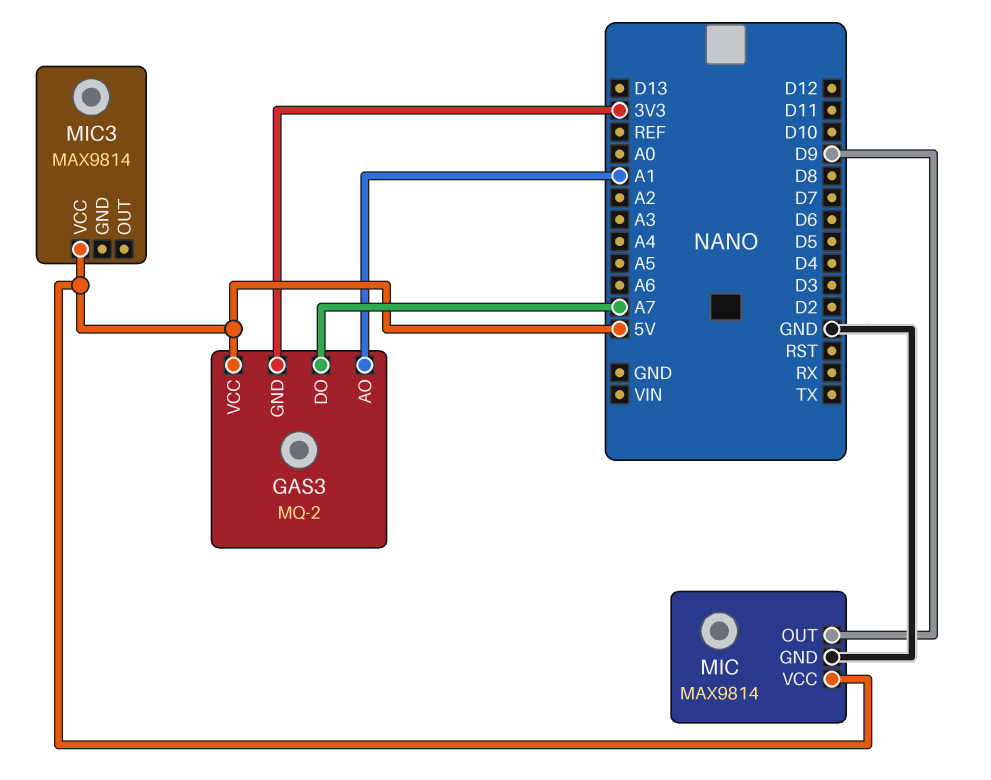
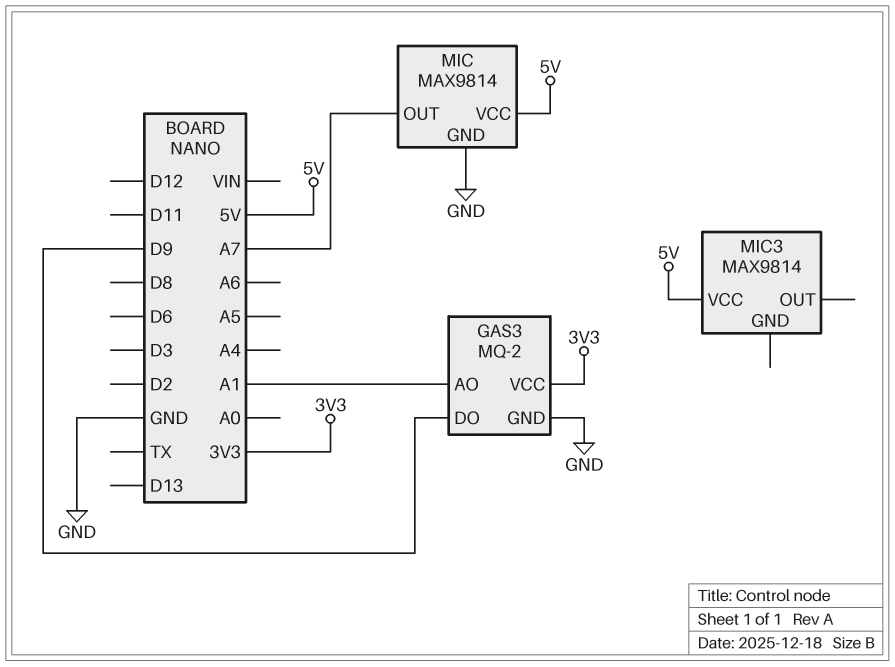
GAS3 pin DO: A7 -> D9
GAS3 pin GND: 3V3 -> GND
GAS3 pin VCC: 5V -> 3V3
MIC pin OUT: D9 -> A7

